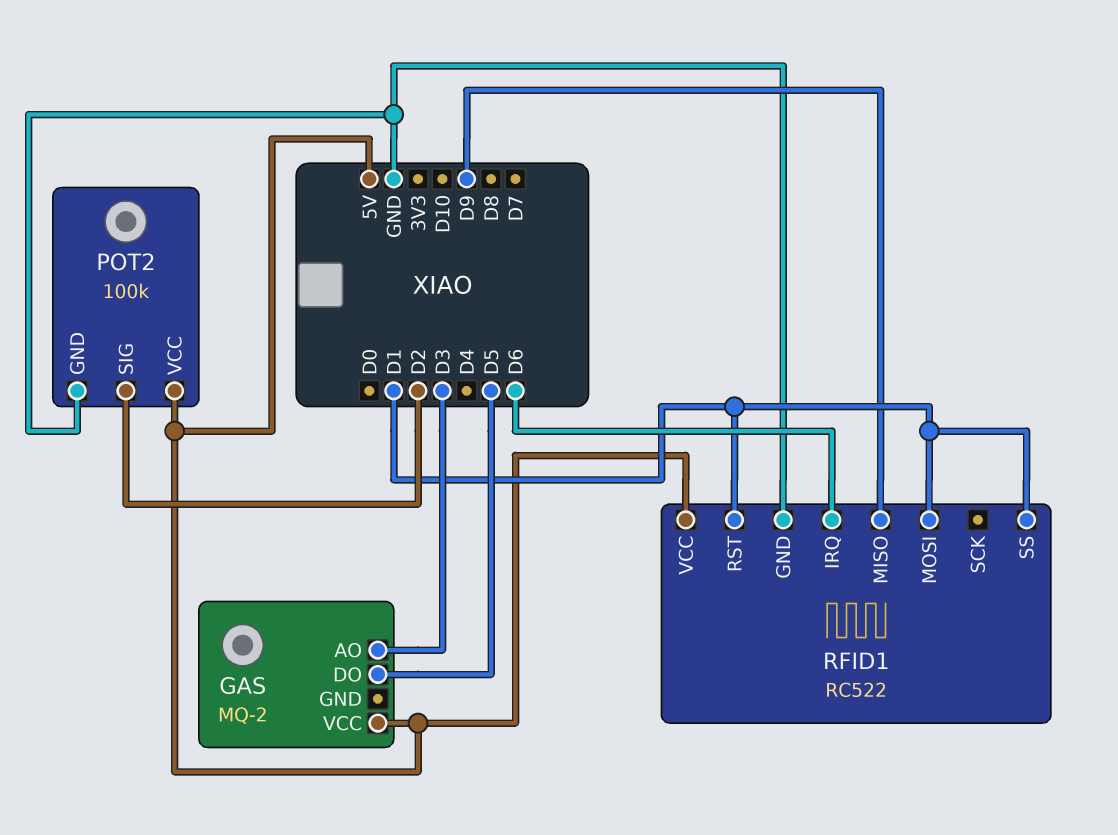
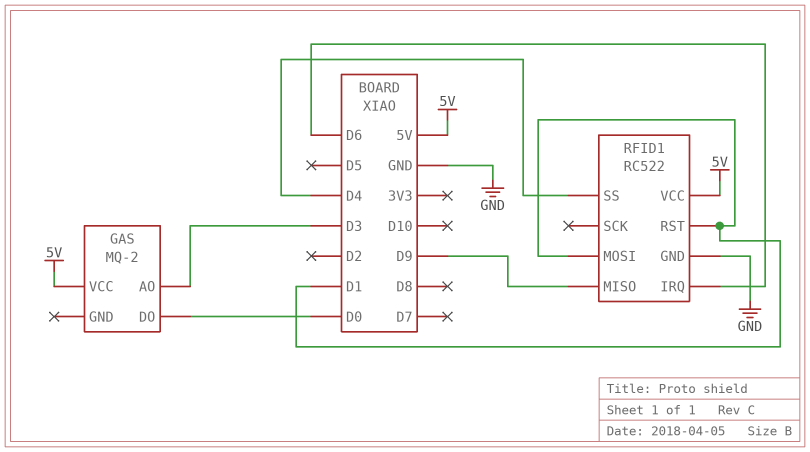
GAS pin DO: D5 -> D0
POT2: 100k -> none
POT2 pin GND: GND -> none
POT2 pin SIG: D2 -> none
POT2 pin VCC: 5V -> none
RFID1 pin SS: D1 -> D4

